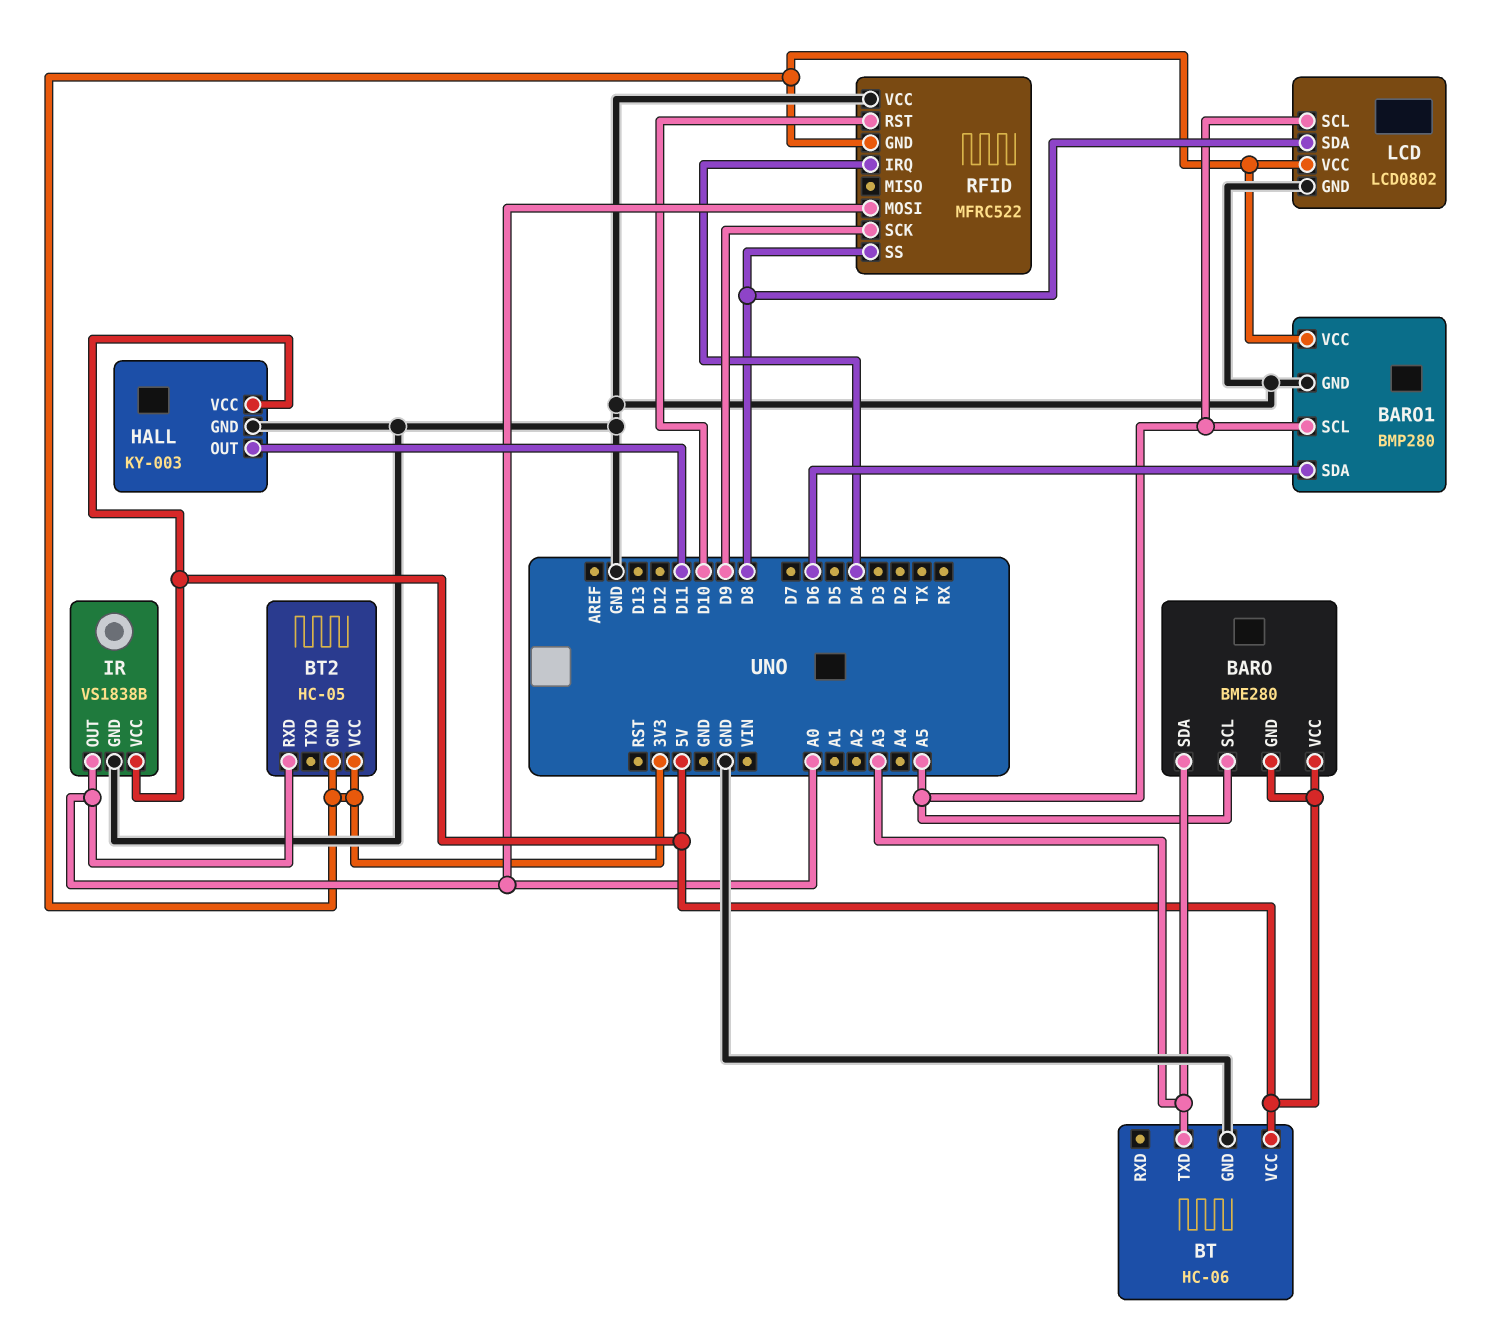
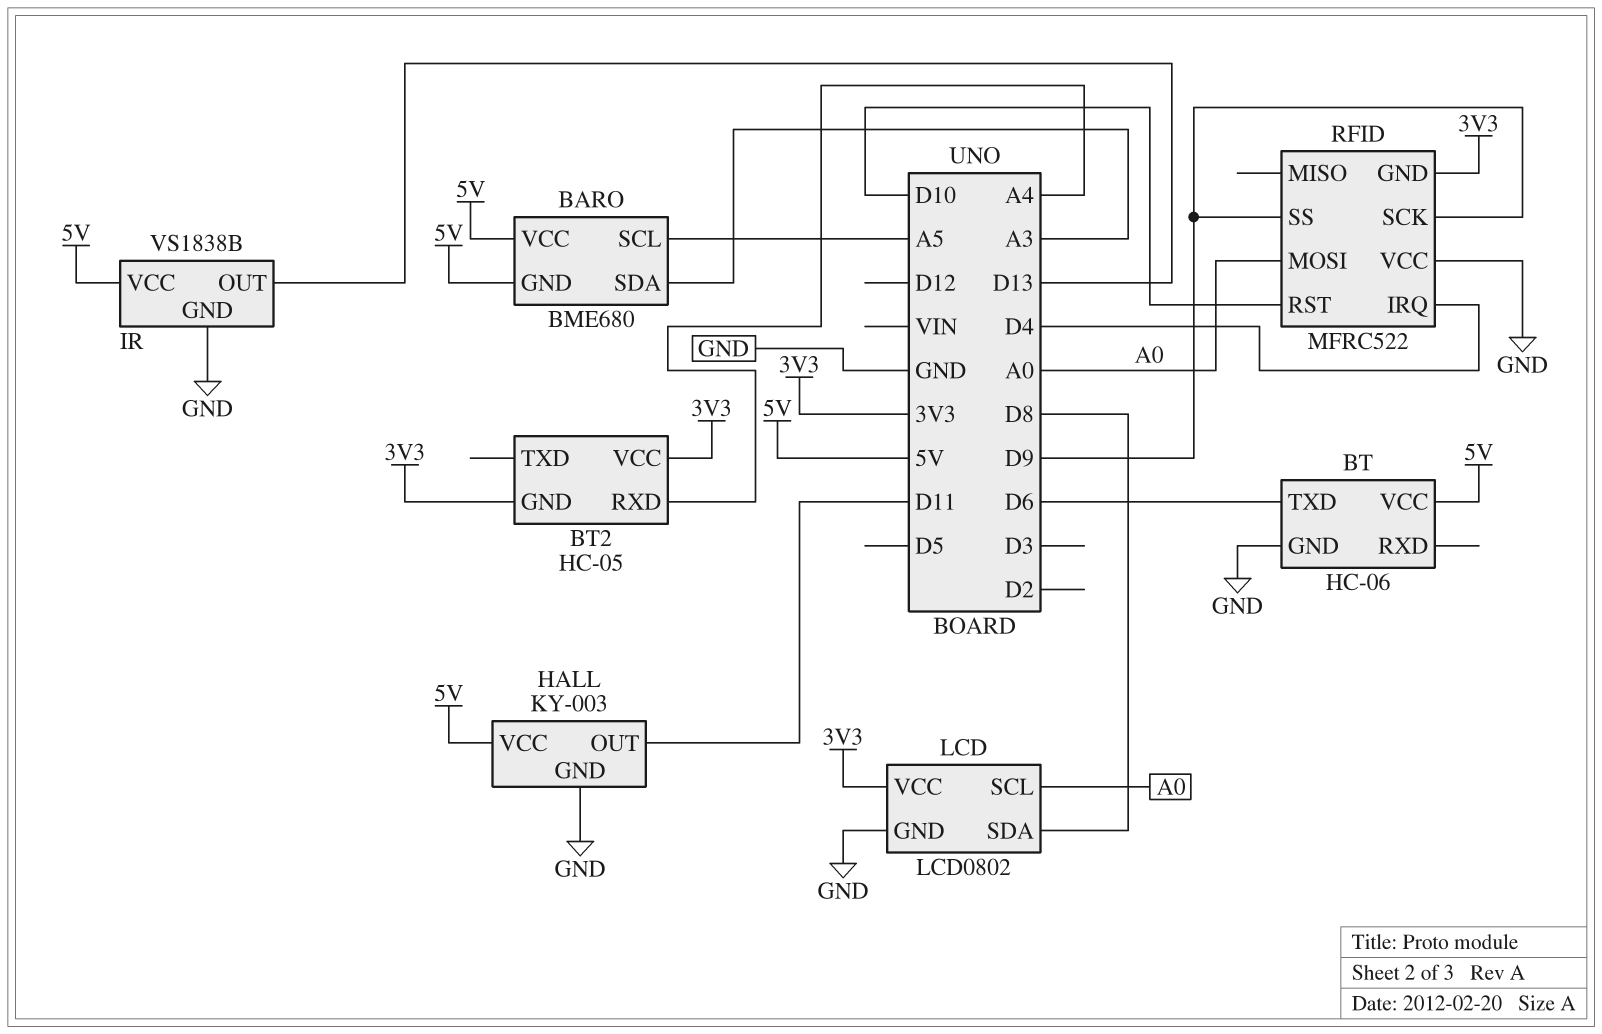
BARO: BME280 -> BME680
BARO1: BMP280 -> none
BARO1 pin GND: GND -> none
BARO1 pin SCL: A5 -> none
BARO1 pin SDA: D6 -> none
BARO1 pin VCC: 3V3 -> none
BT pin TXD: A3 -> D6
BT2 pin RXD: A0 -> A4
IR pin OUT: A0 -> D13
LCD pin SCL: A5 -> A0
RFID pin SS: D8 -> D9

